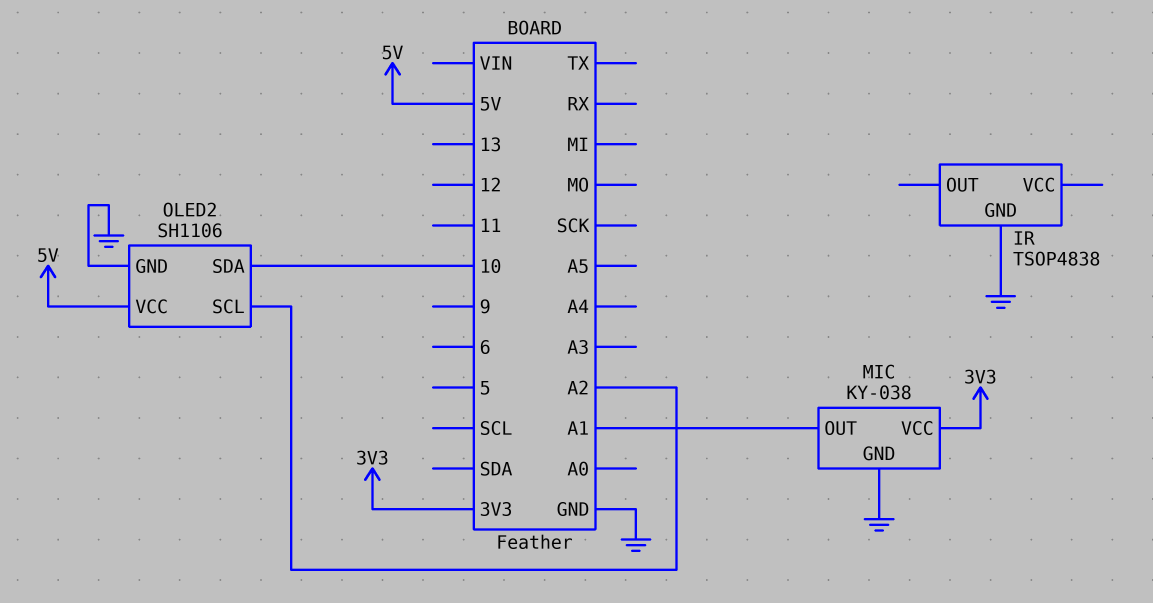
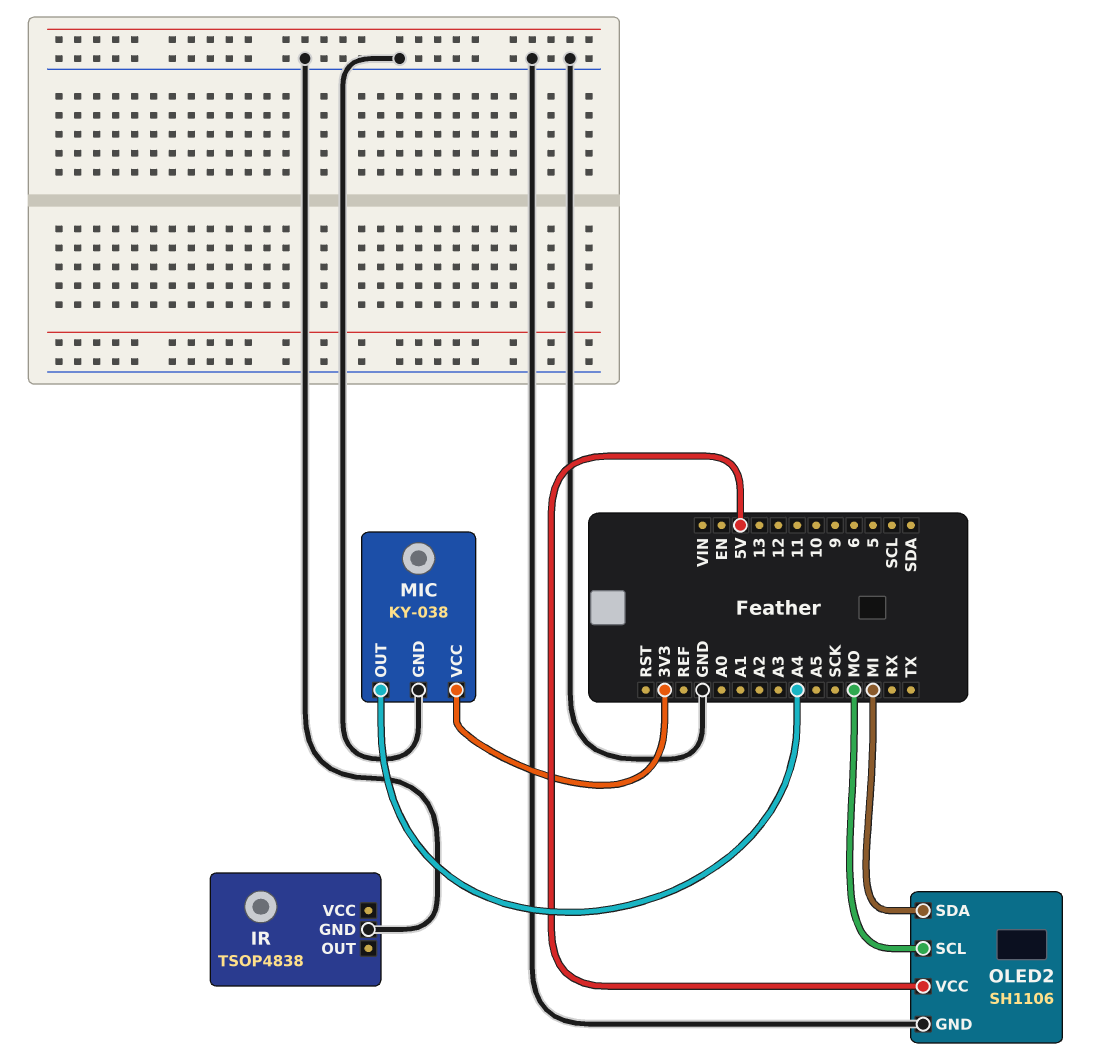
MIC pin OUT: A1 -> A4
OLED2 pin SCL: A2 -> MO
OLED2 pin SDA: 10 -> MI

